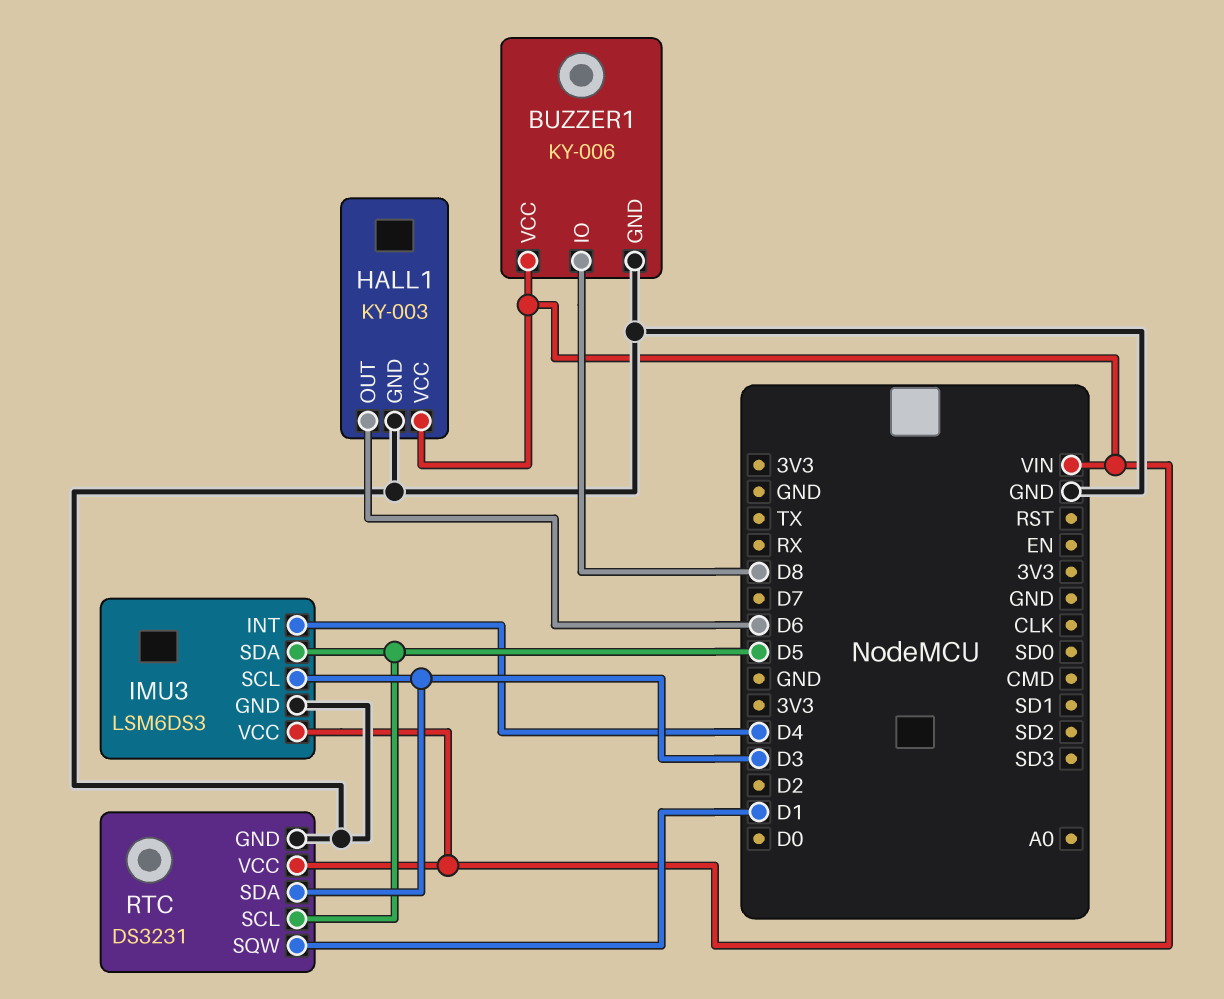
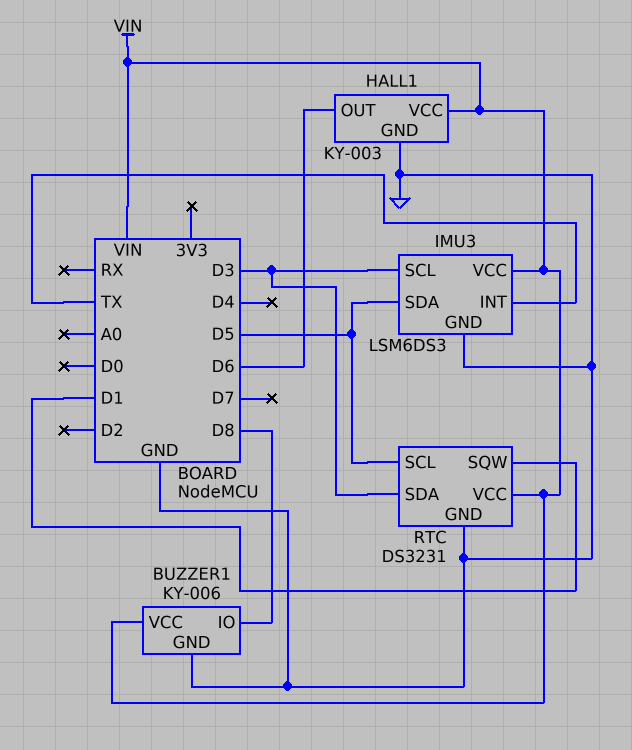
IMU3 pin INT: D4 -> TX

